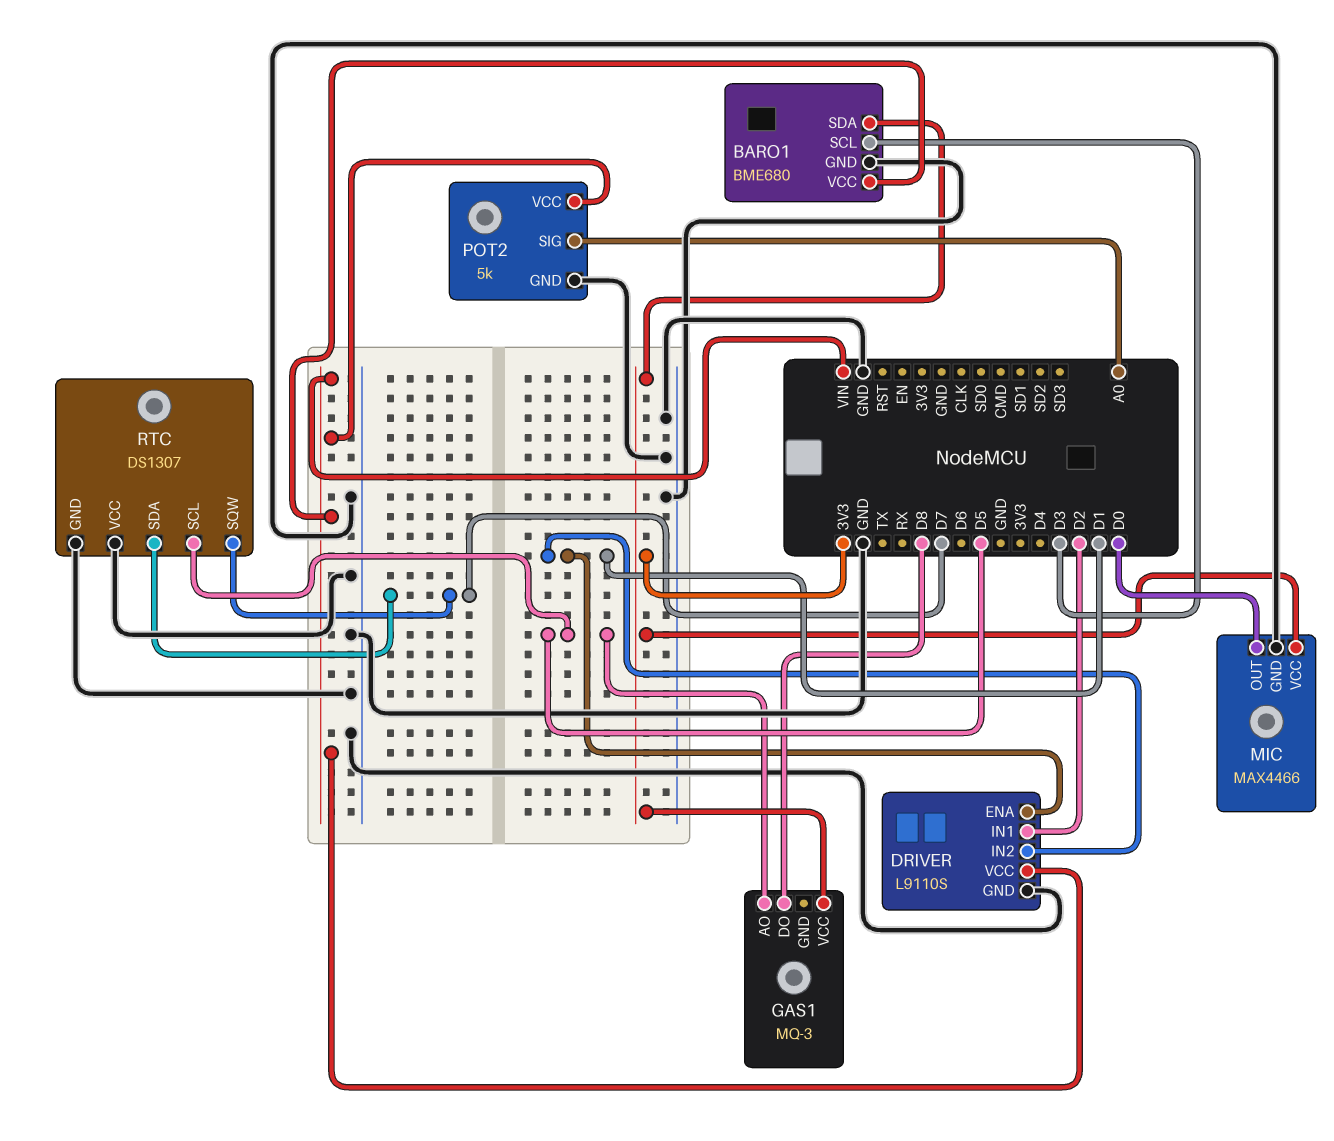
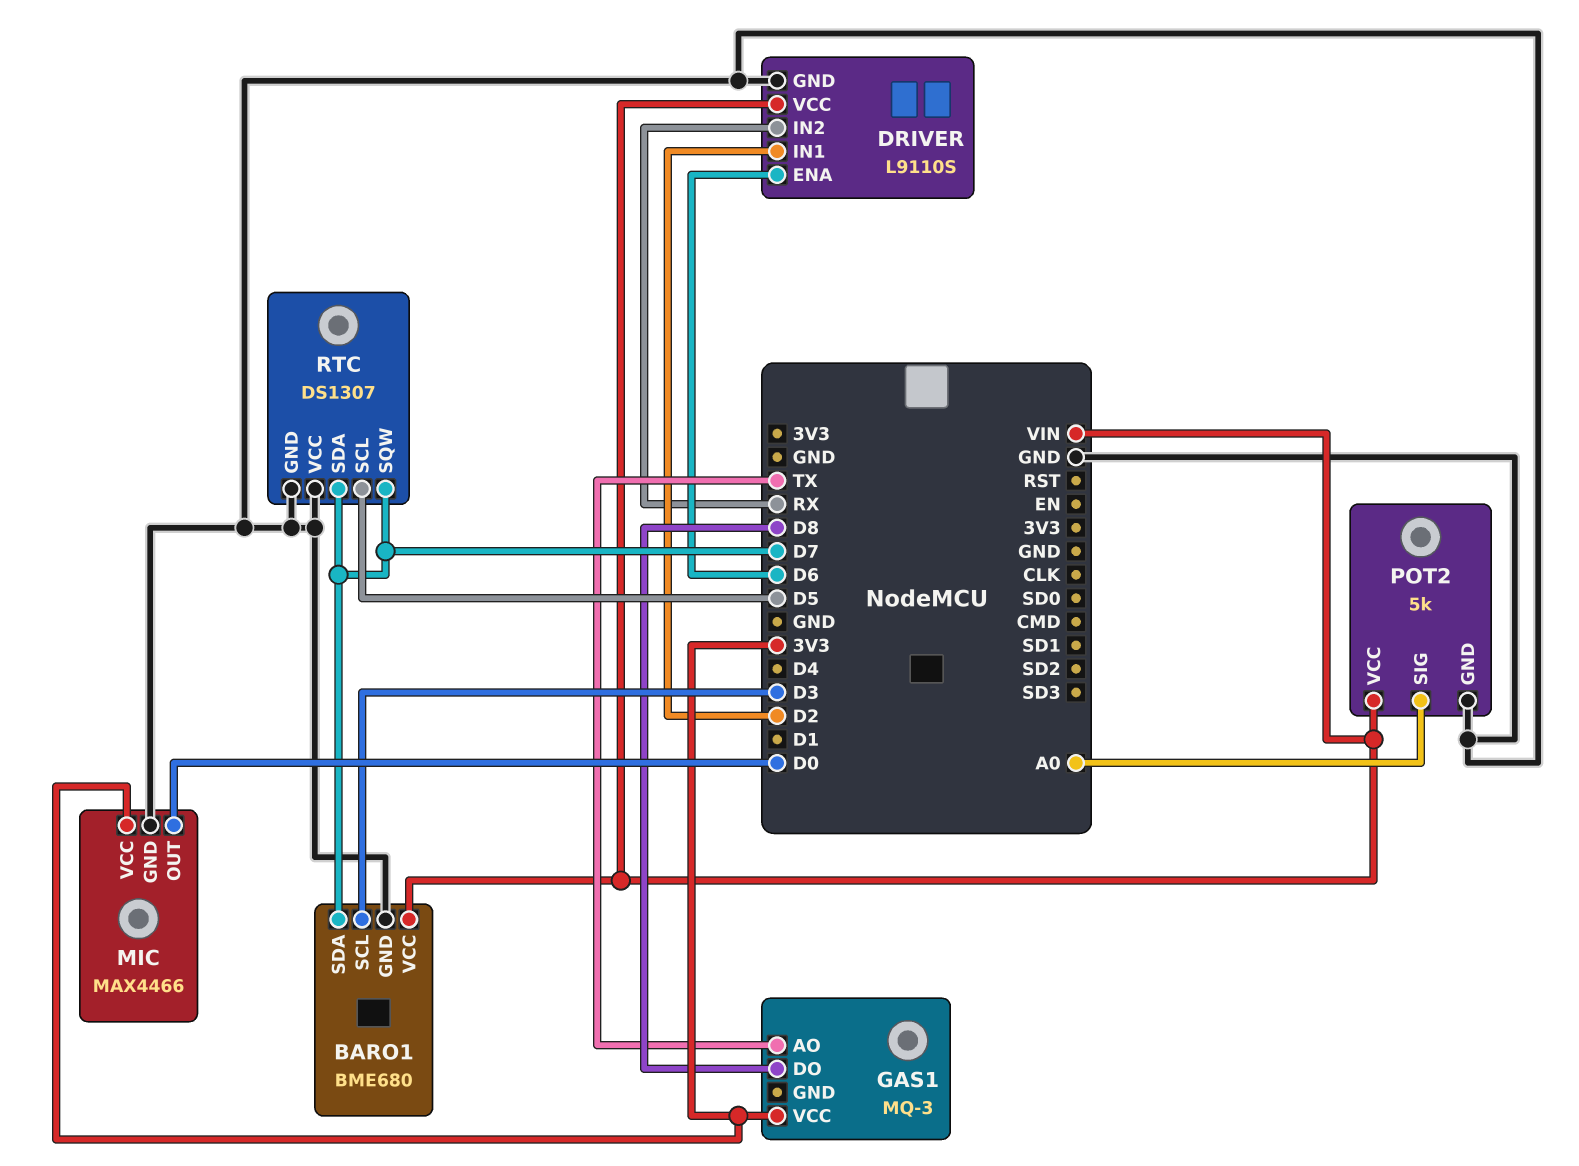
BARO1 pin SDA: 3V3 -> D7
DRIVER pin ENA: D1 -> D6
DRIVER pin IN2: D1 -> RX
GAS1 pin AO: D5 -> TX

